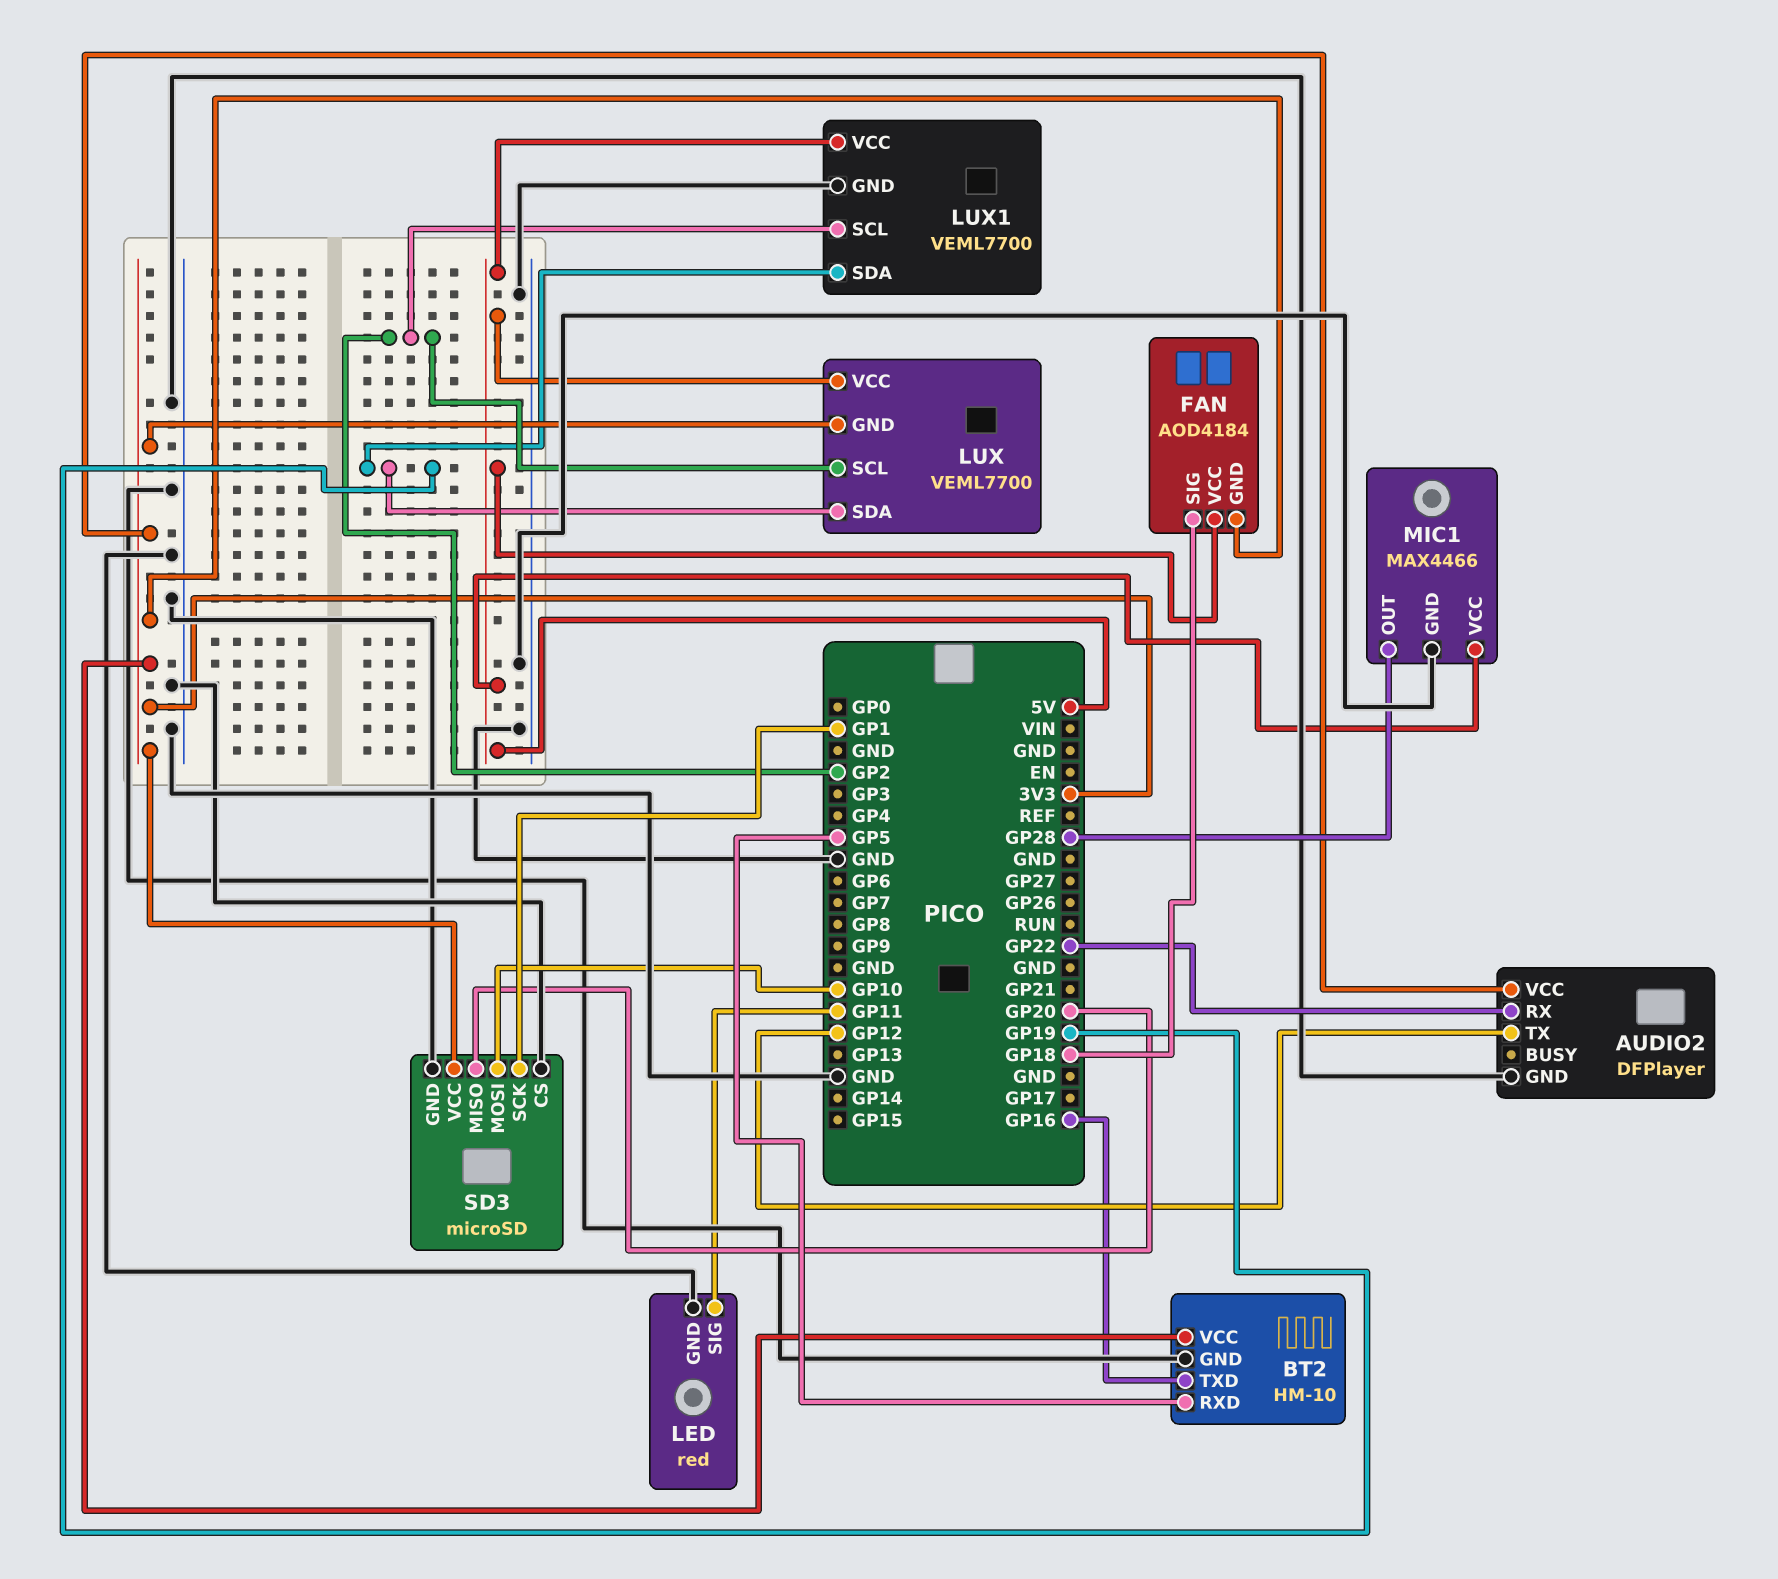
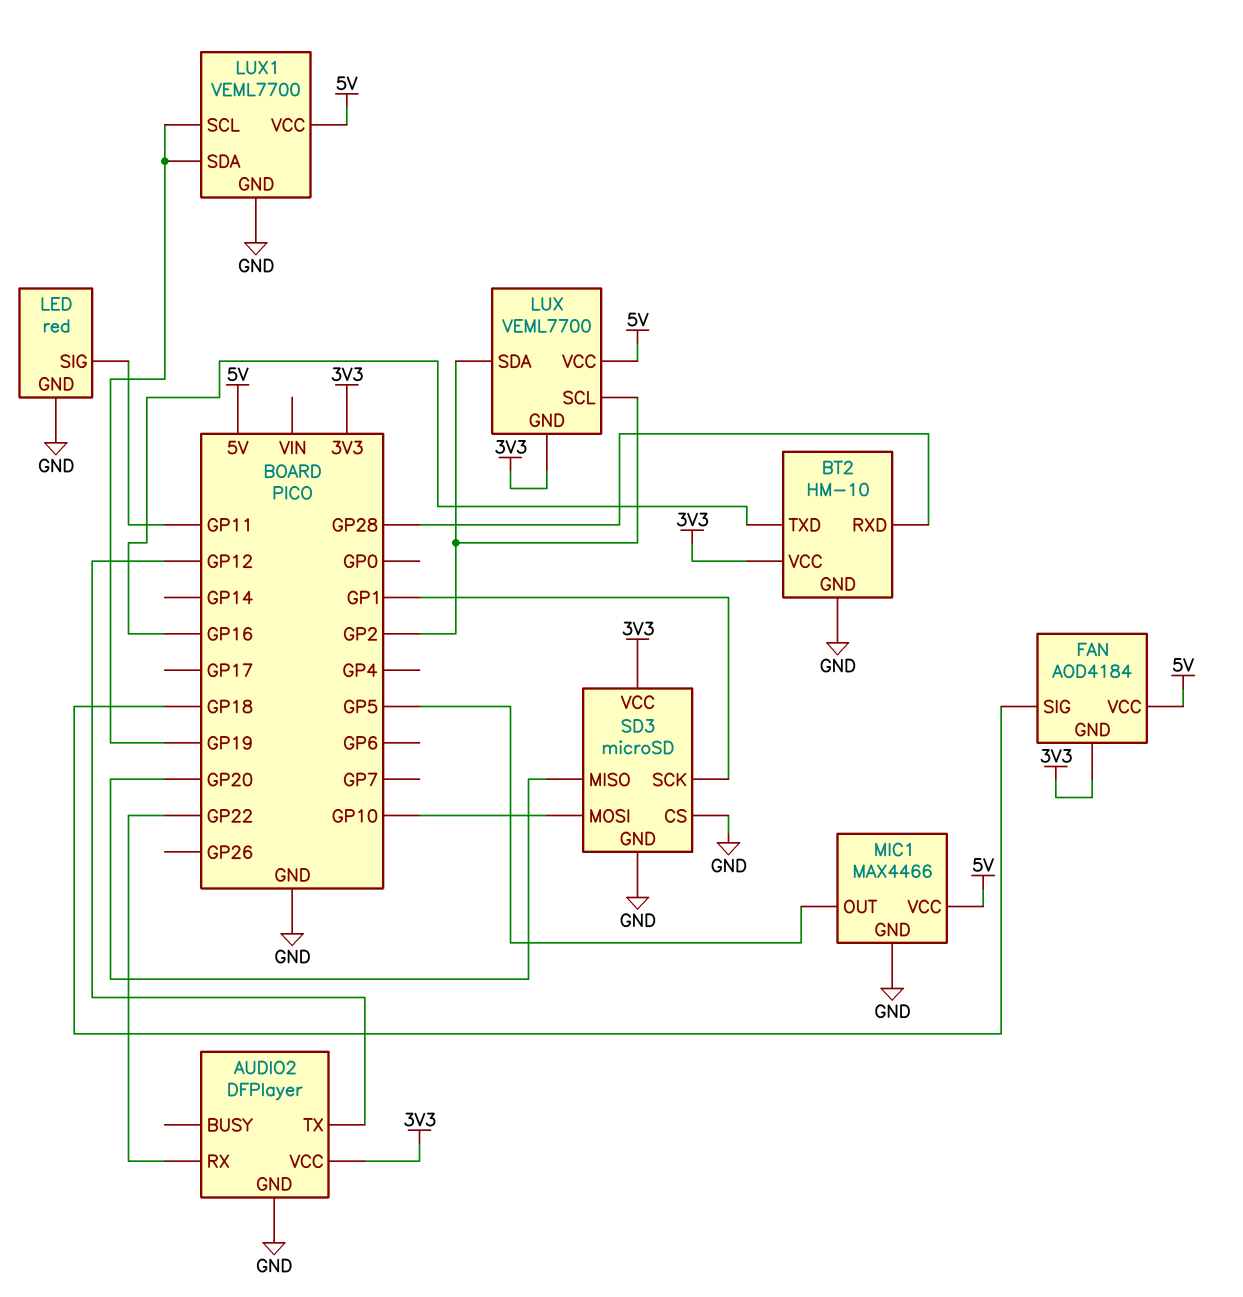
BT2 pin RXD: GP5 -> GP28
LUX pin SDA: GP19 -> GP2
LUX1 pin SCL: GP2 -> GP19
MIC1 pin OUT: GP28 -> GP5

